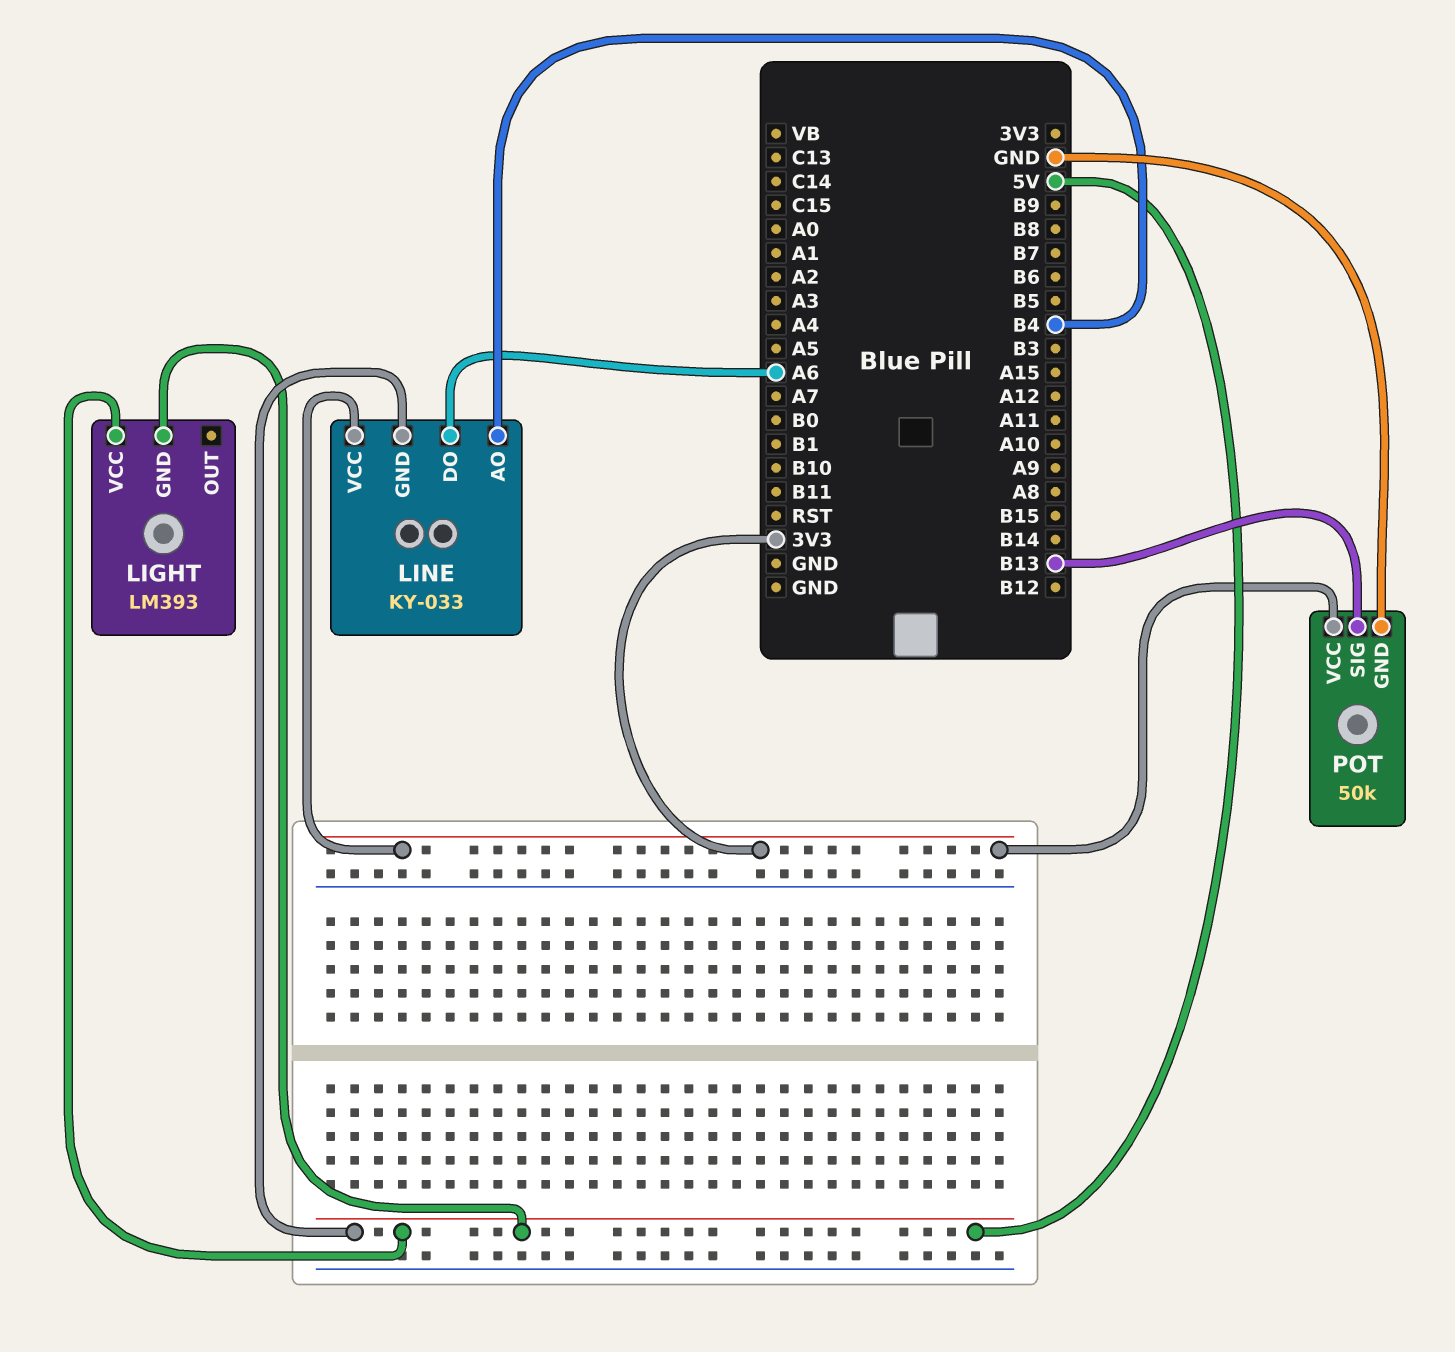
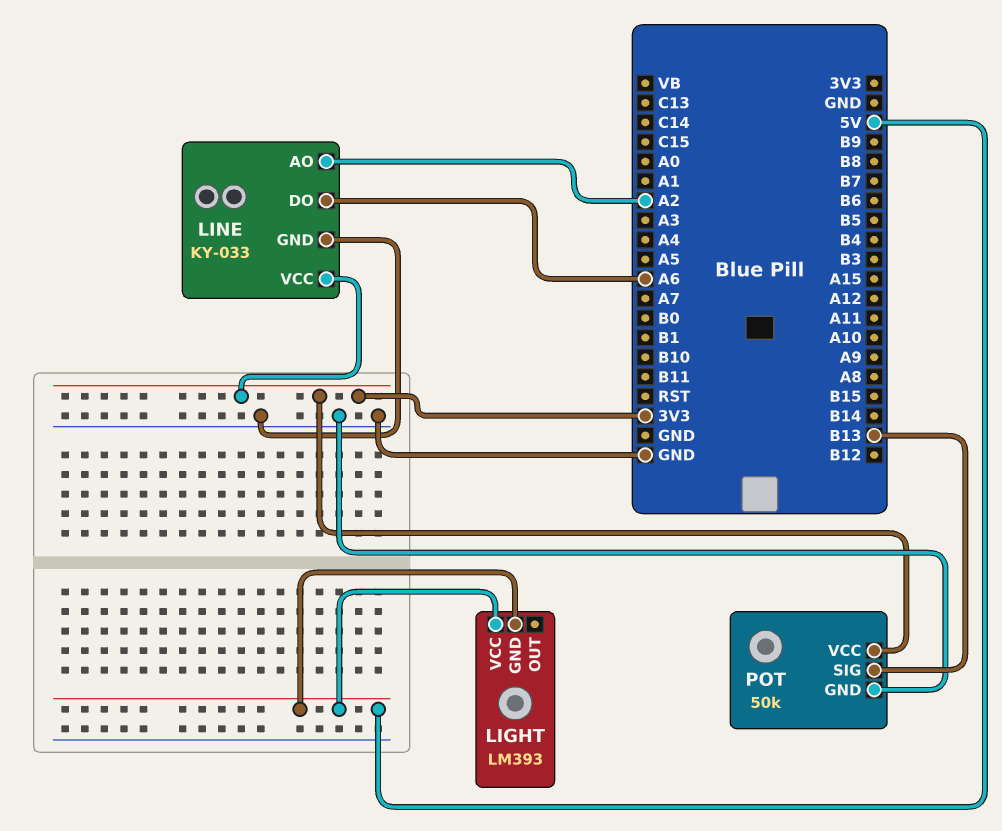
LINE pin AO: B4 -> A2
LINE pin GND: 5V -> GND

